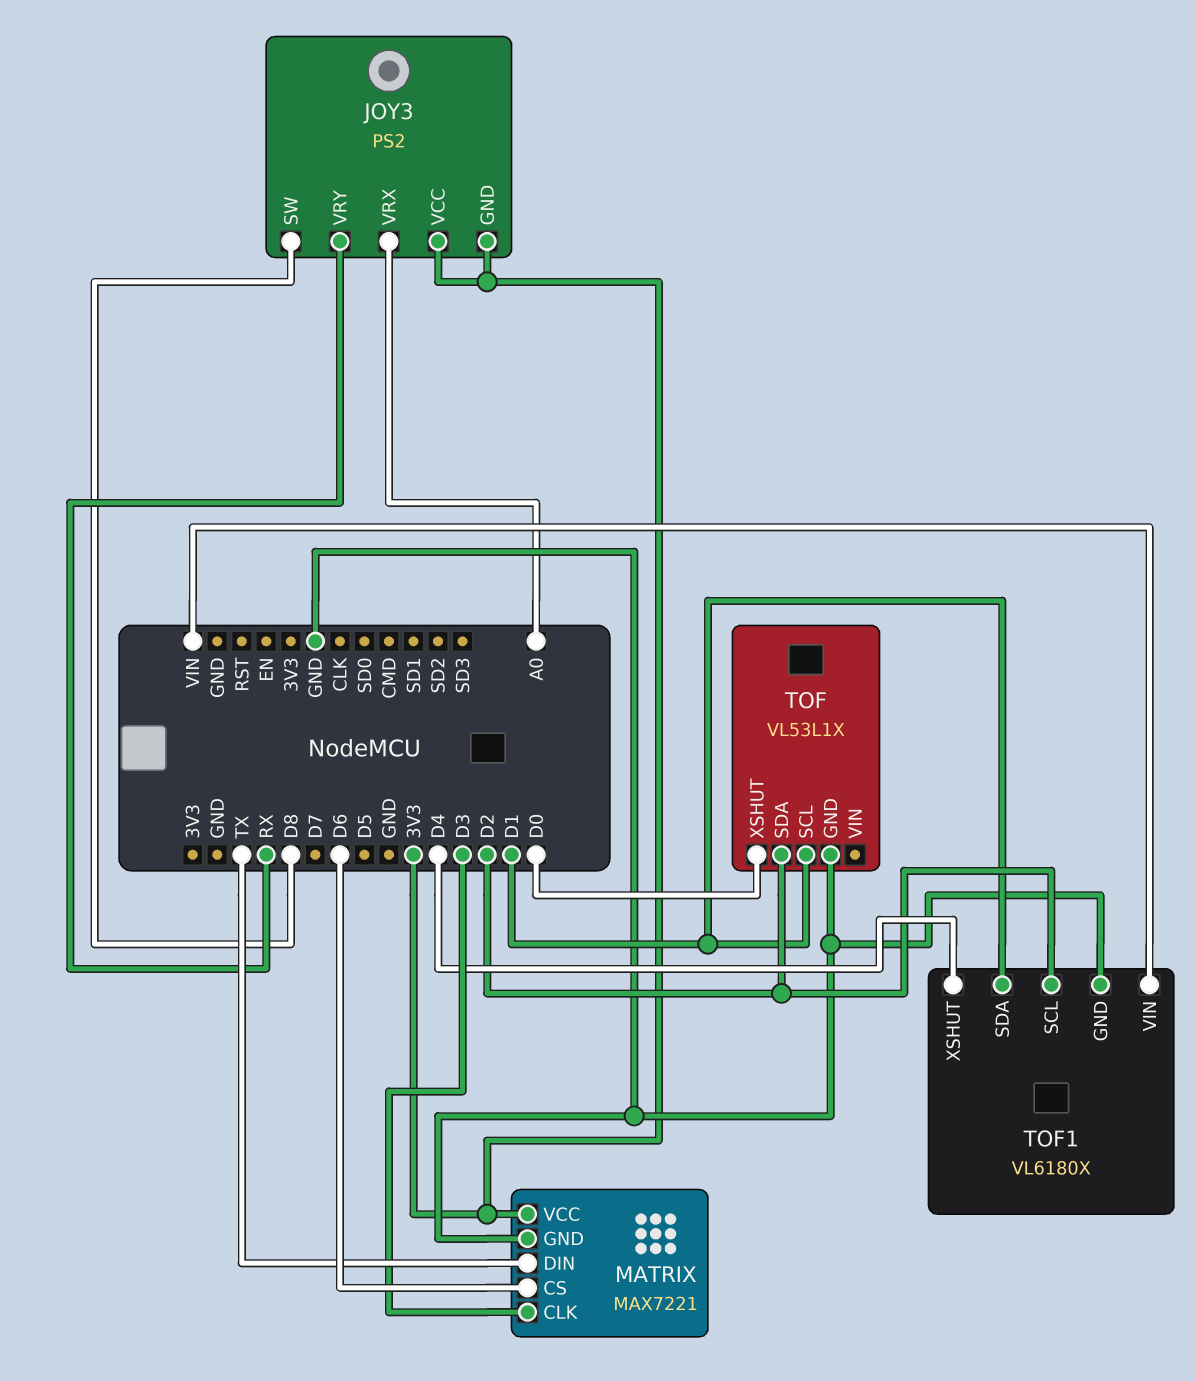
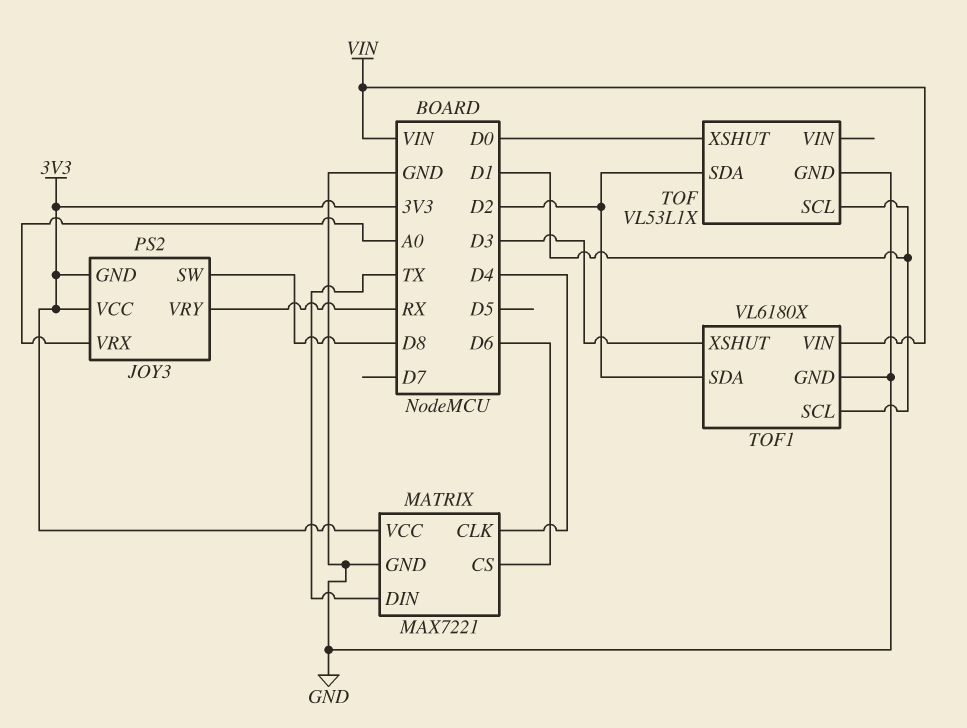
MATRIX pin CLK: D3 -> D4
TOF1 pin SCL: D2 -> D1
TOF1 pin SDA: D1 -> D2
TOF1 pin XSHUT: D4 -> D3

